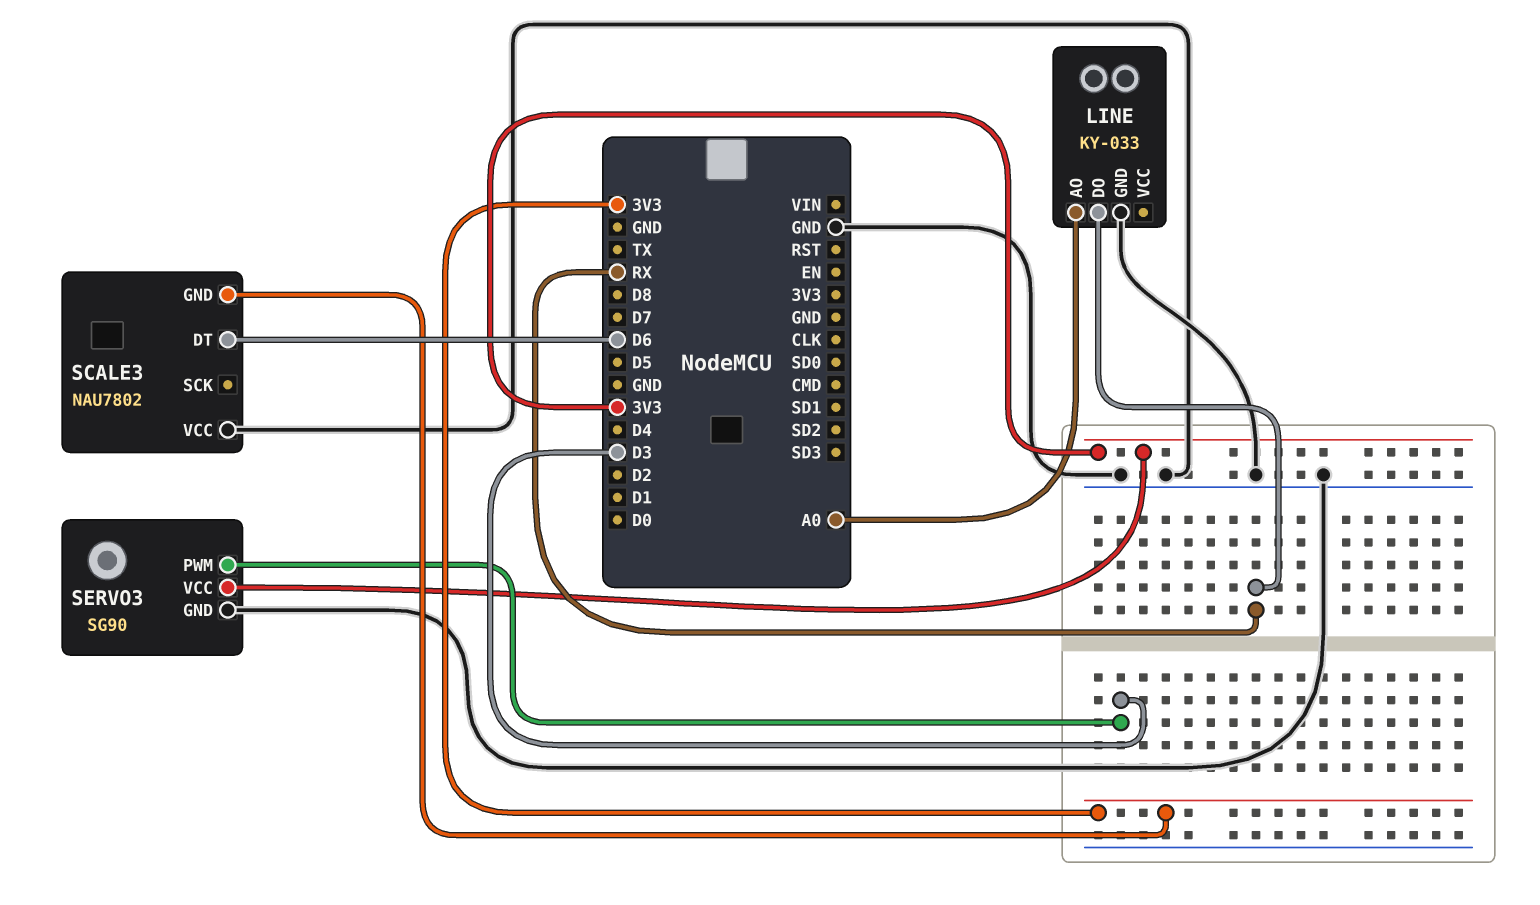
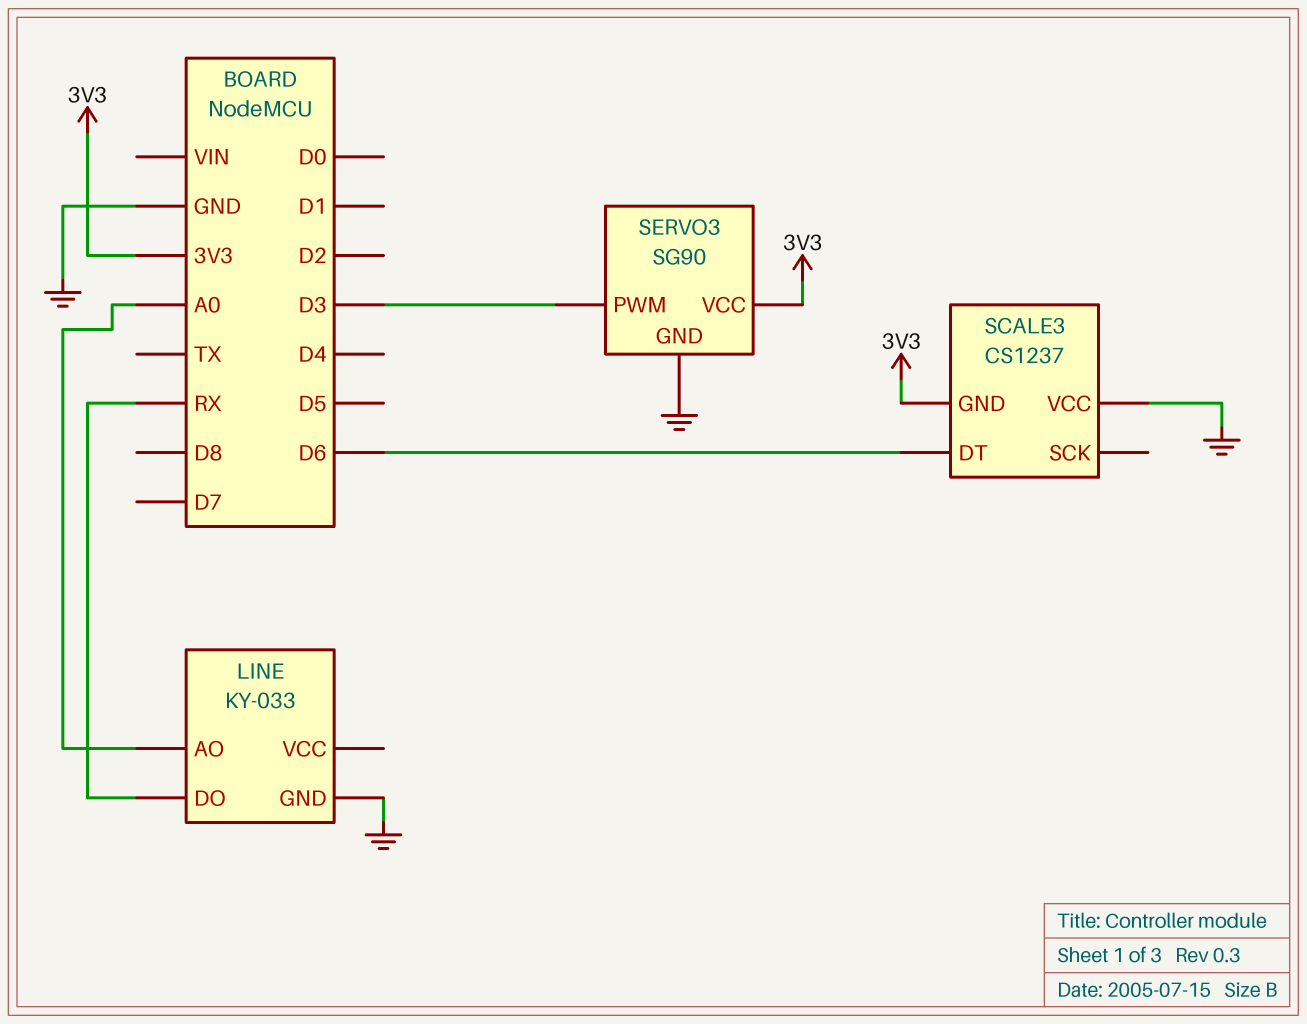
SCALE3: NAU7802 -> CS1237

